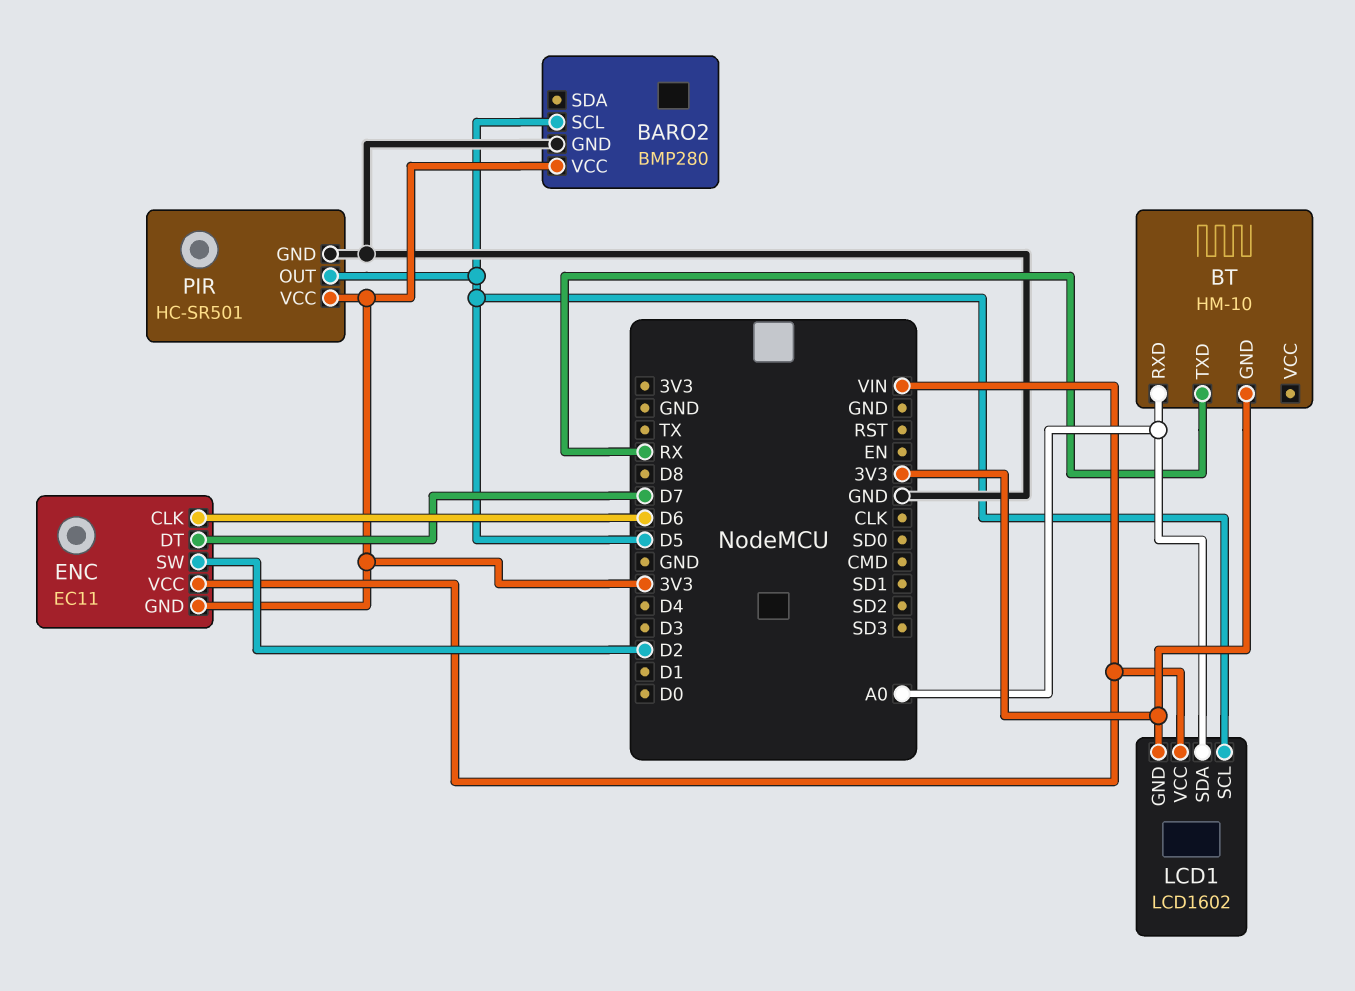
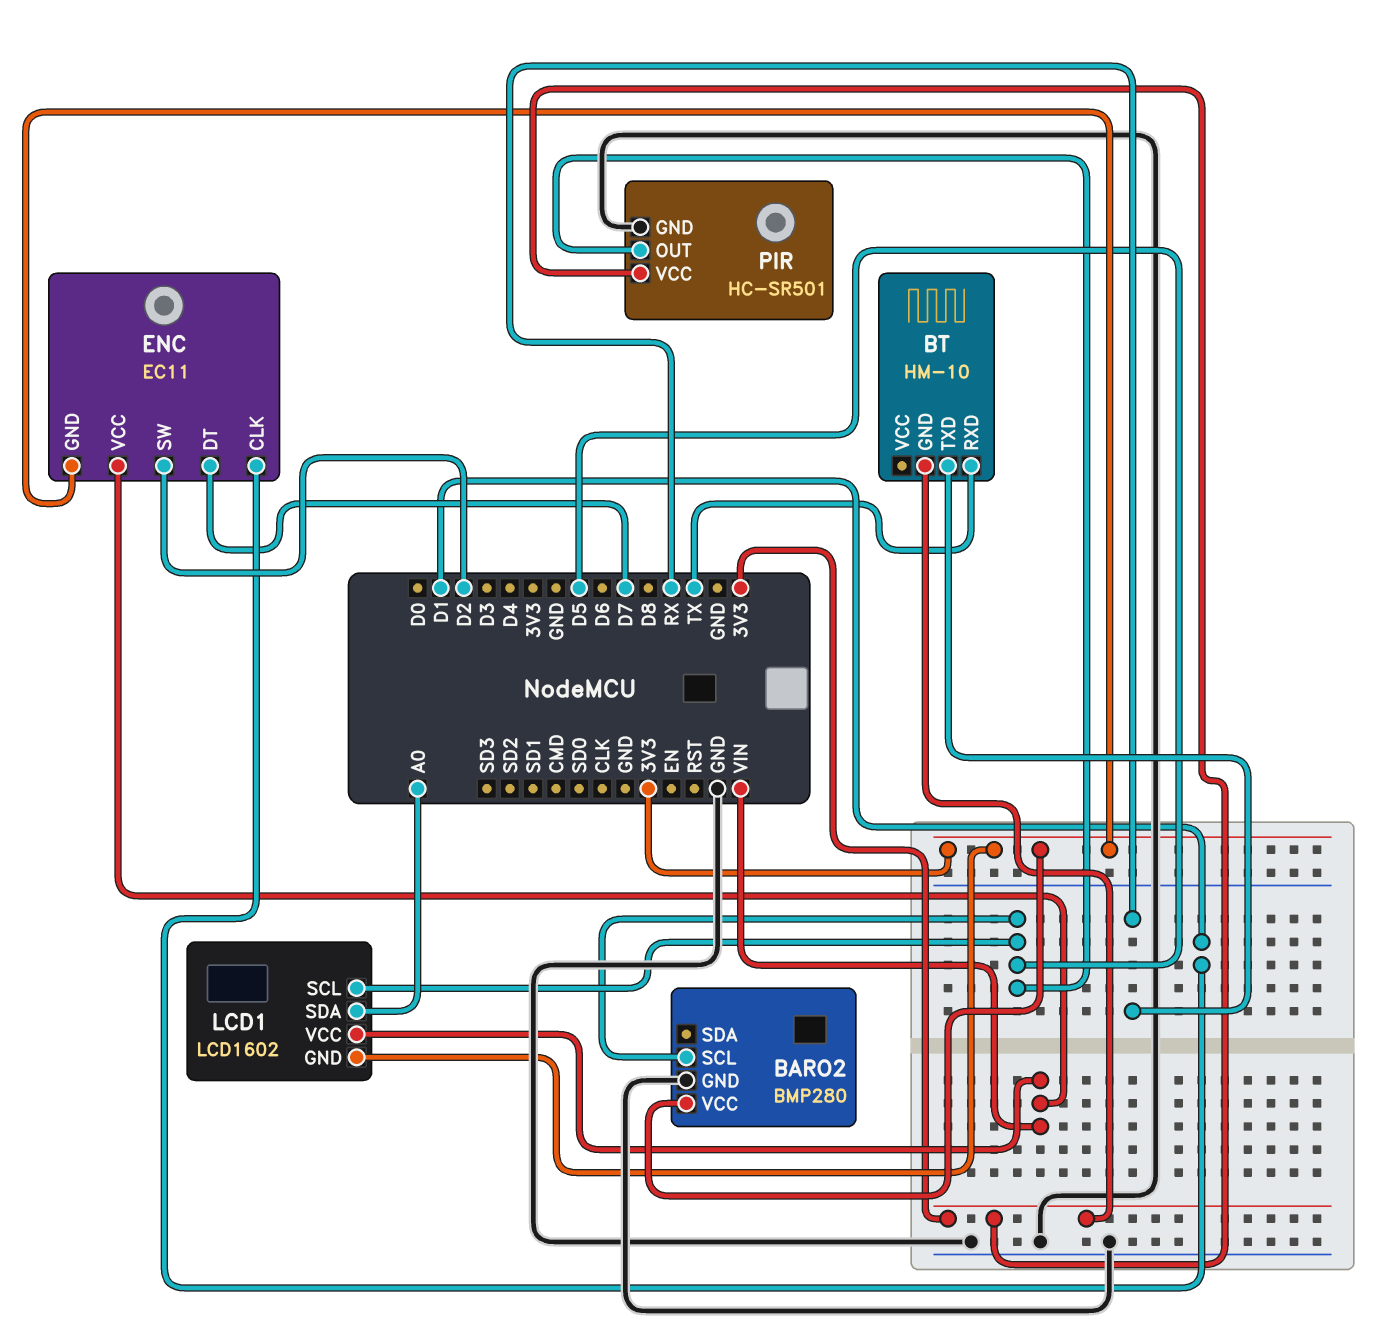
BT pin RXD: A0 -> TX
ENC pin CLK: D6 -> D1

